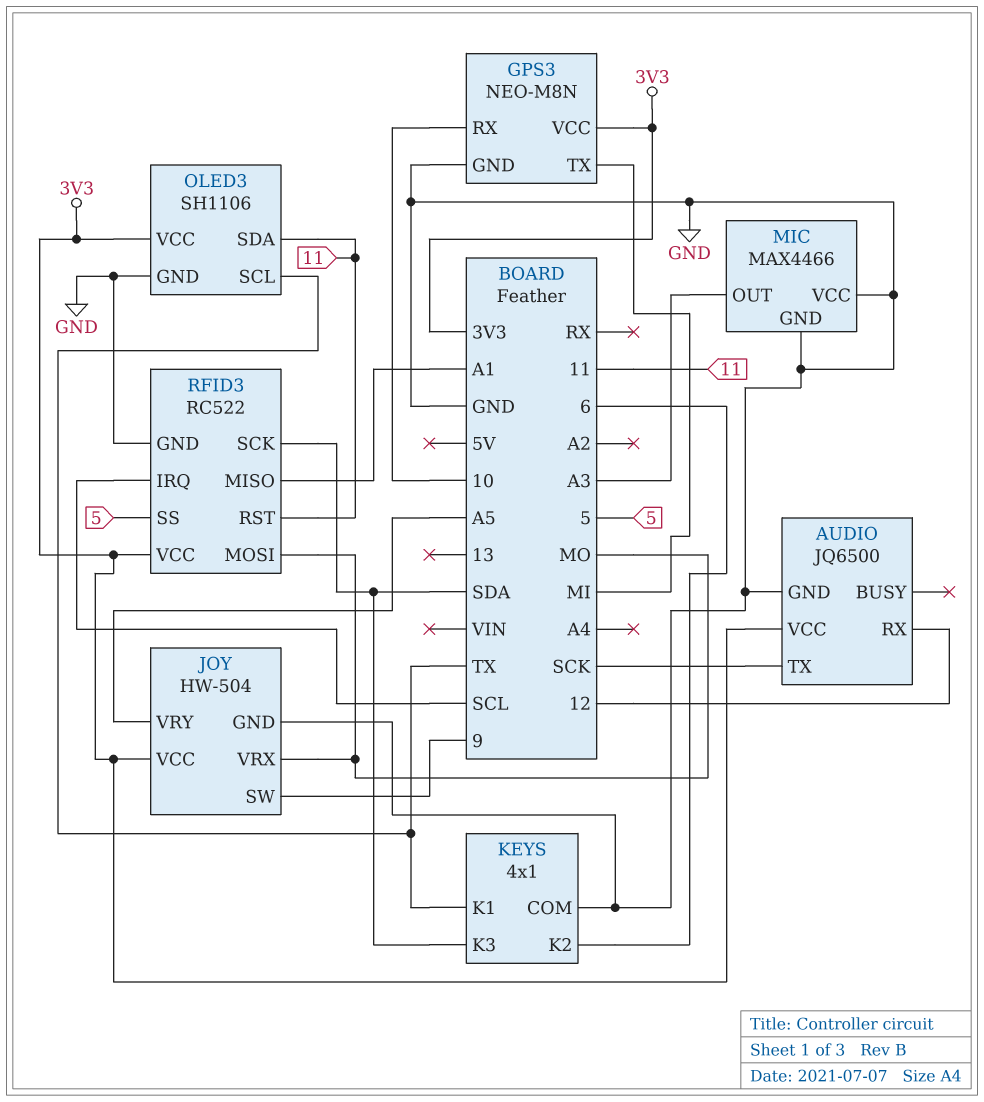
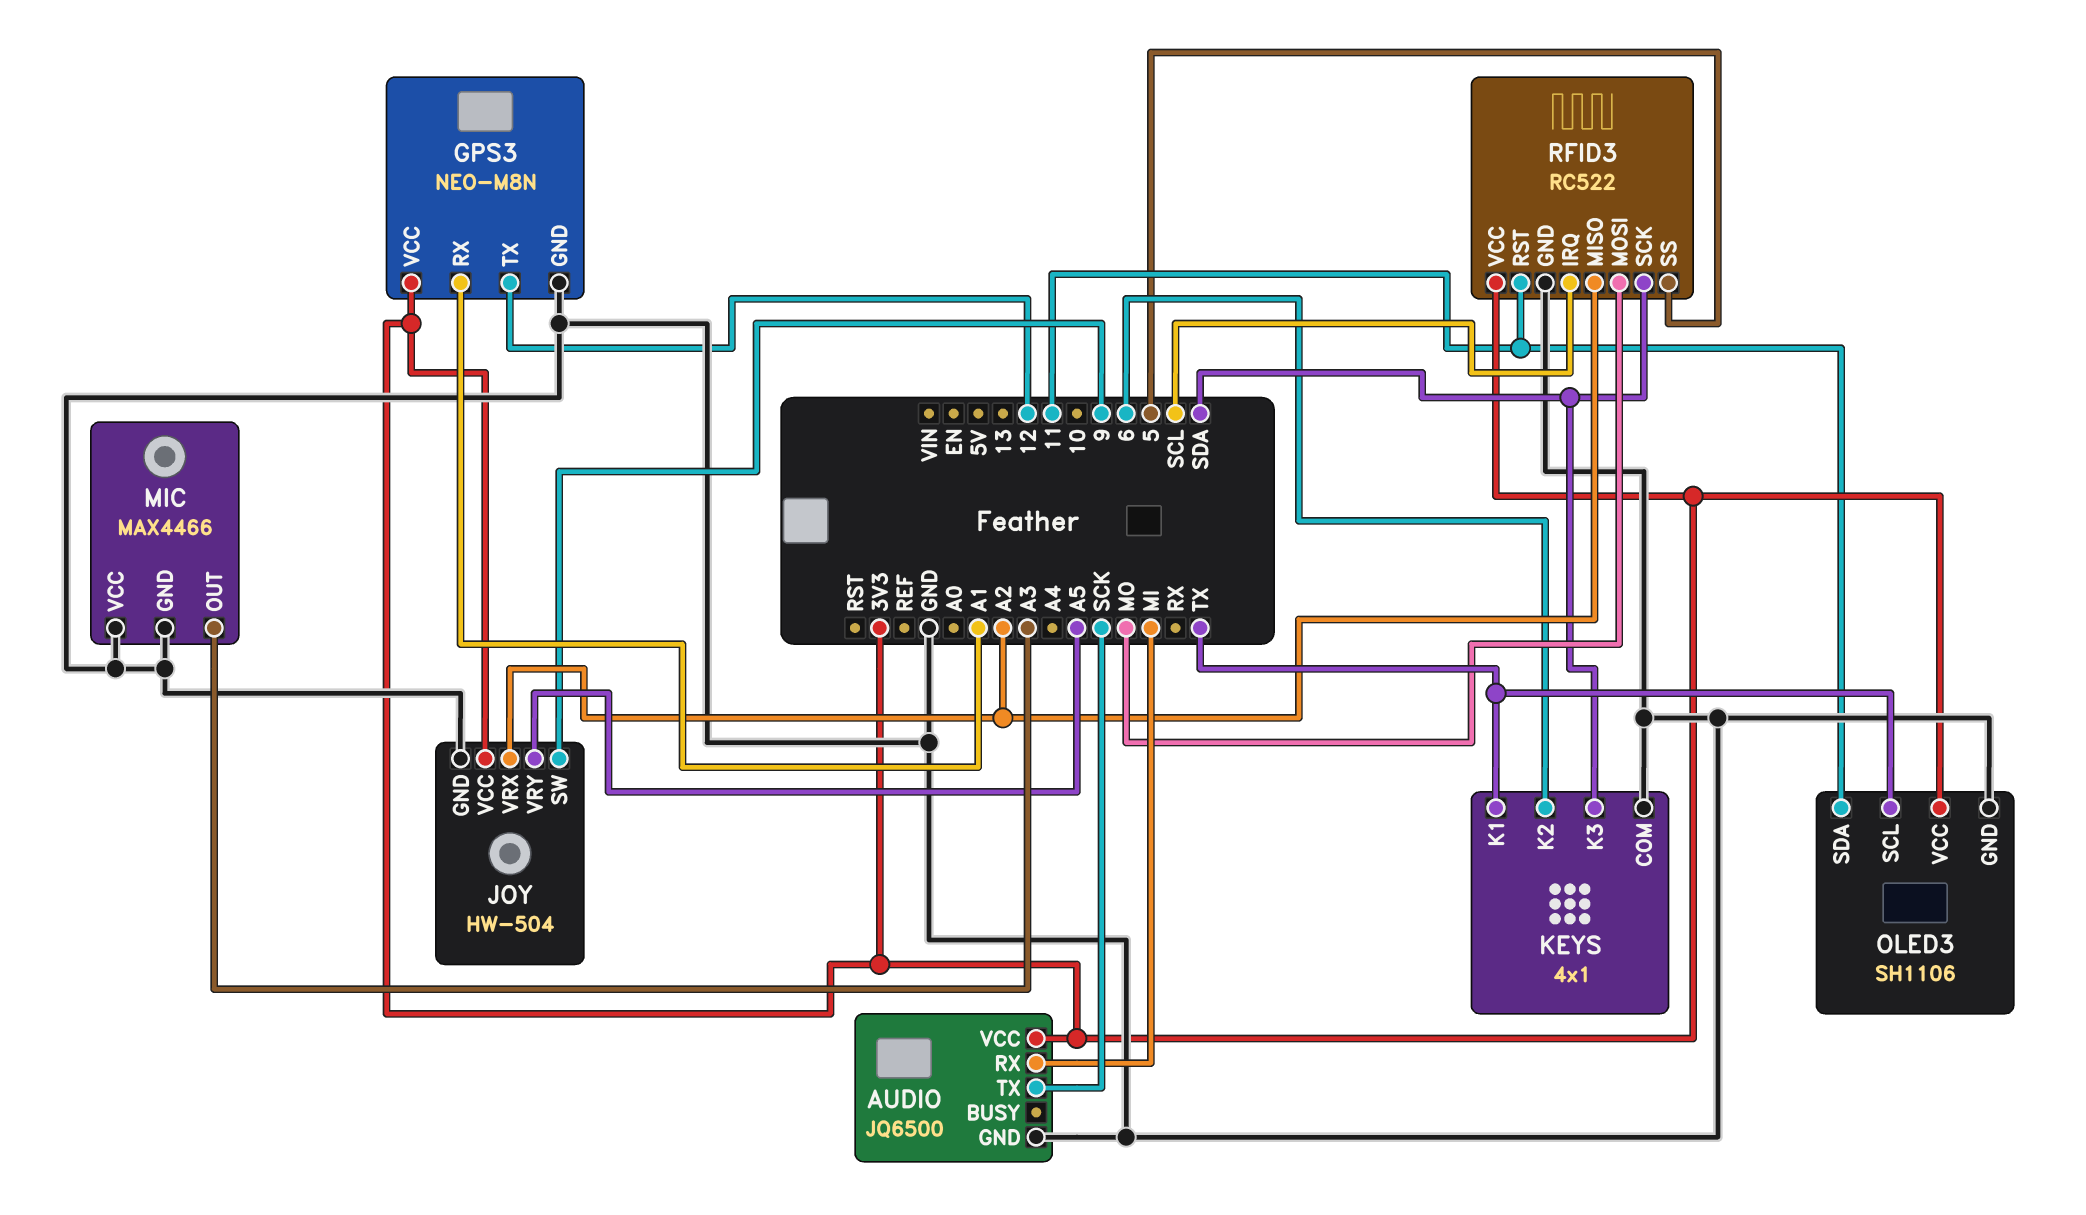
AUDIO pin RX: 12 -> MI
GPS3 pin RX: 10 -> A1
GPS3 pin TX: MI -> 12
JOY pin VRX: MO -> A2
RFID3 pin MISO: A1 -> A2

